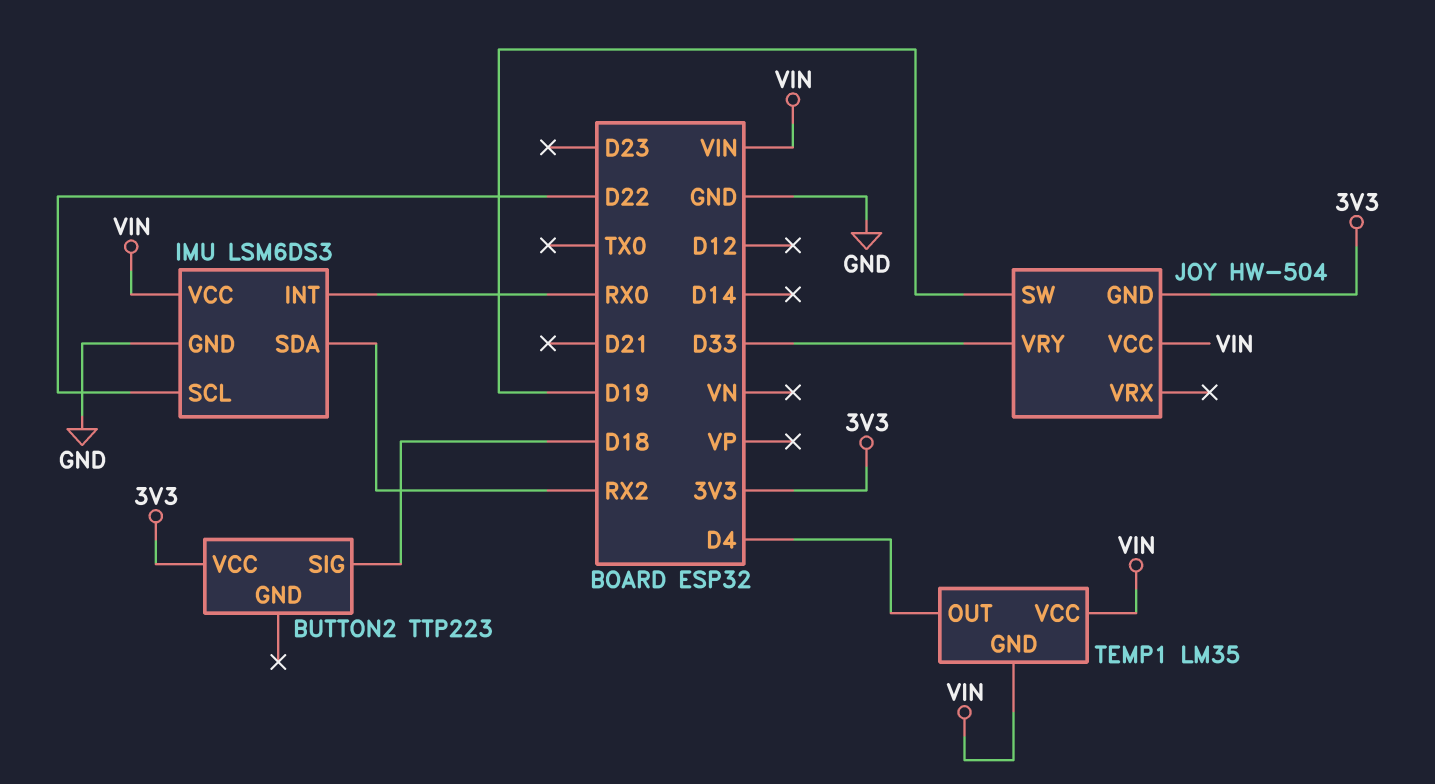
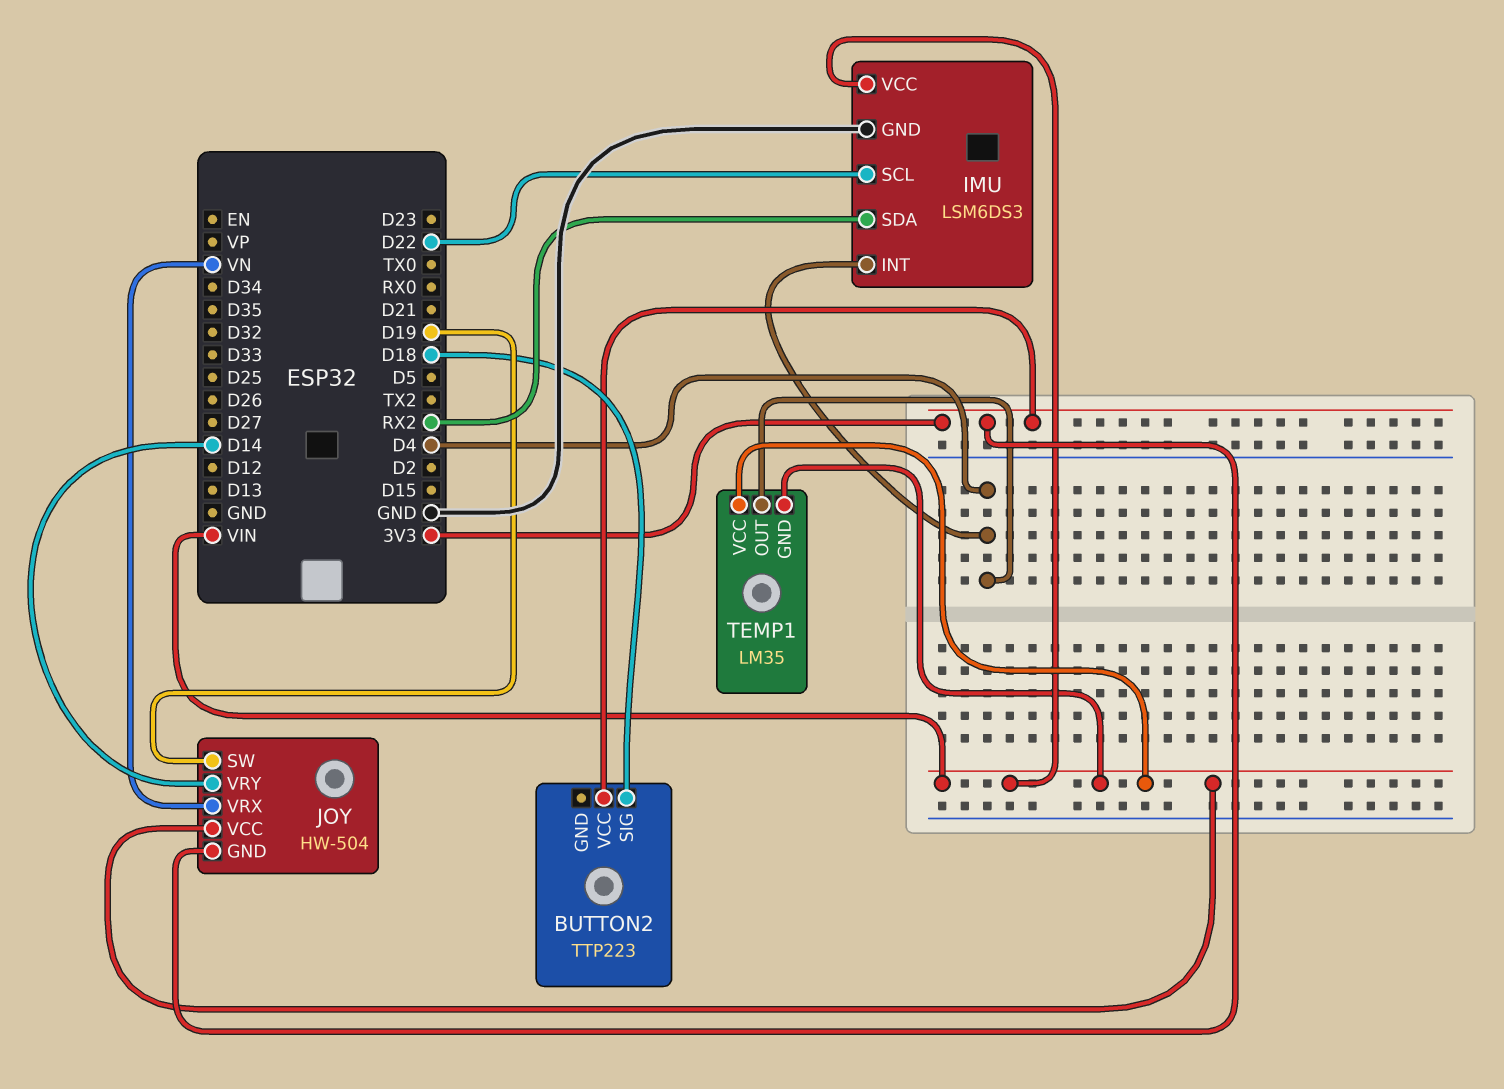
IMU pin INT: RX0 -> D4
JOY pin VRX: none -> VN
JOY pin VRY: D33 -> D14

